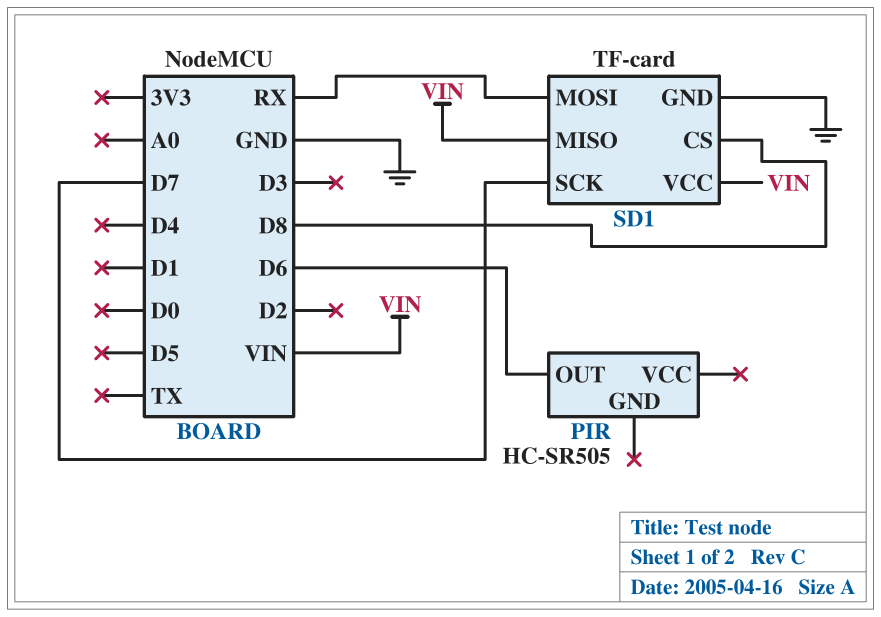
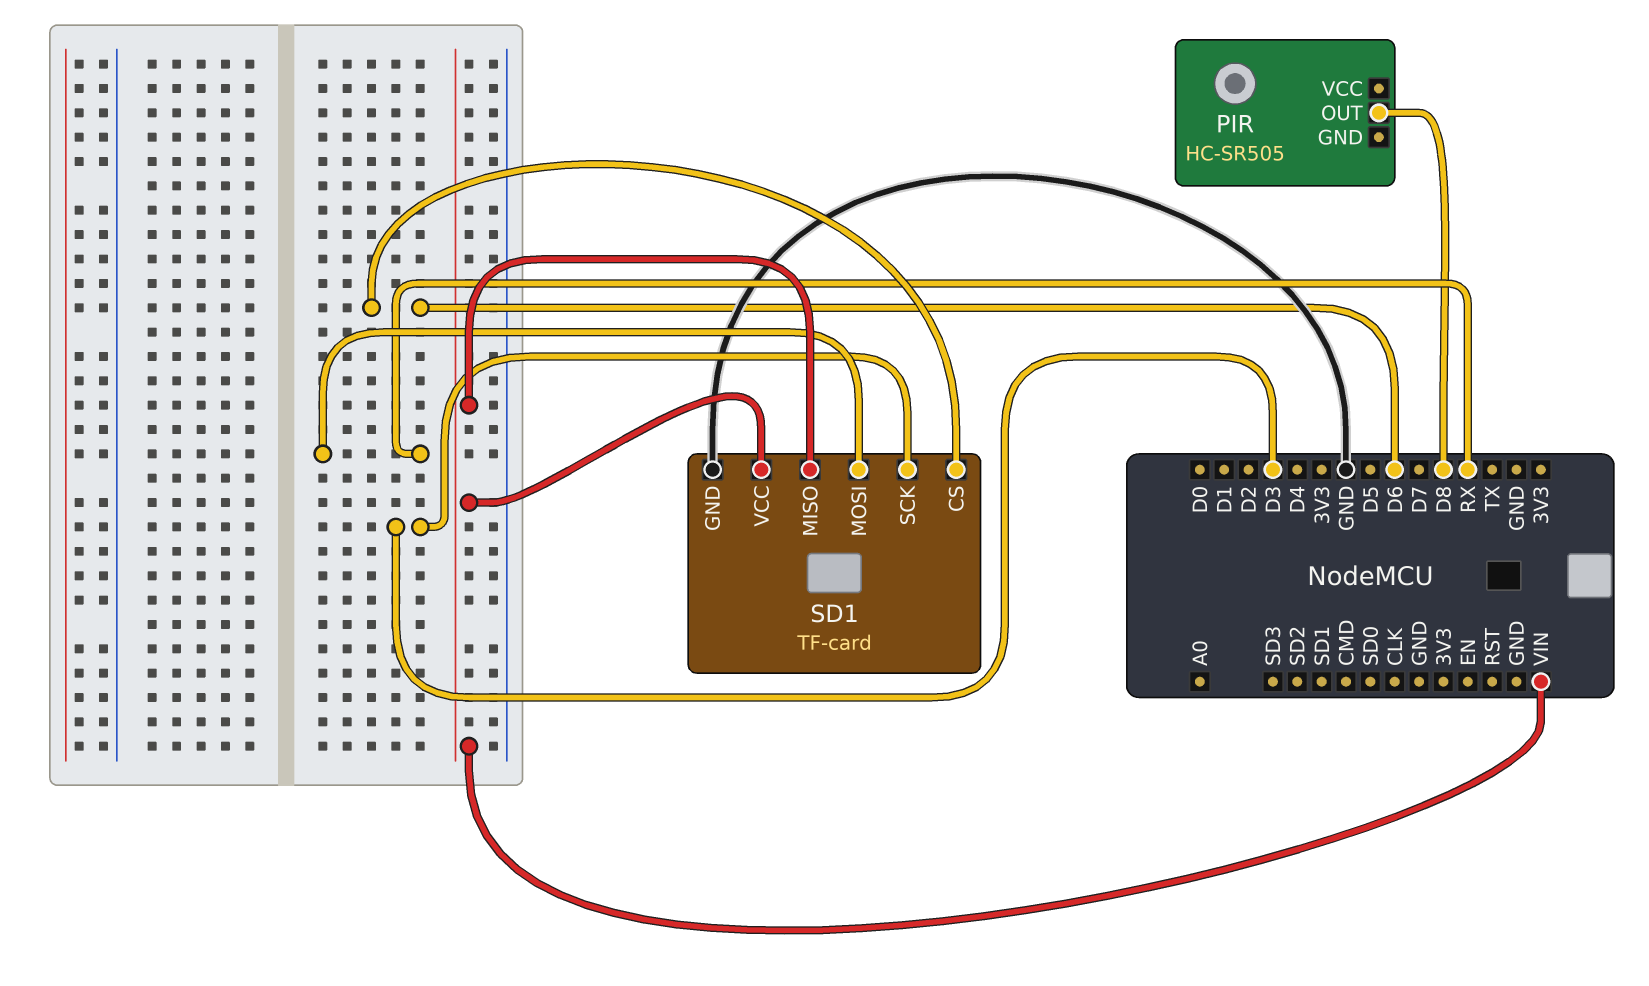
PIR pin OUT: D6 -> D8
SD1 pin CS: D8 -> D6
SD1 pin SCK: D7 -> D3

